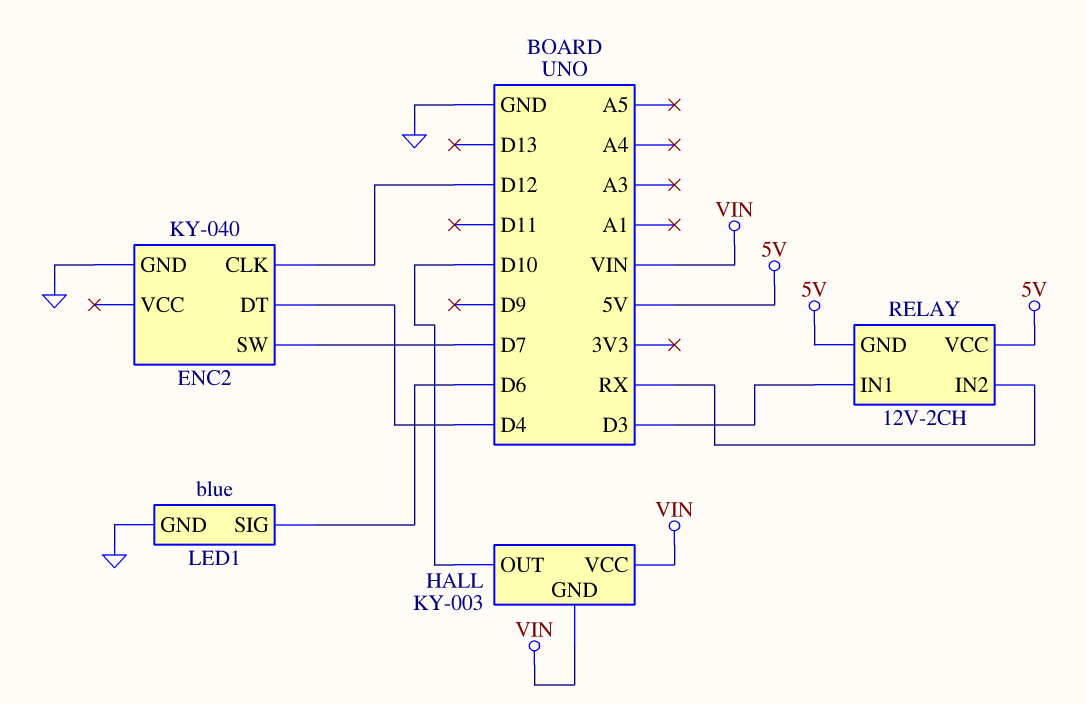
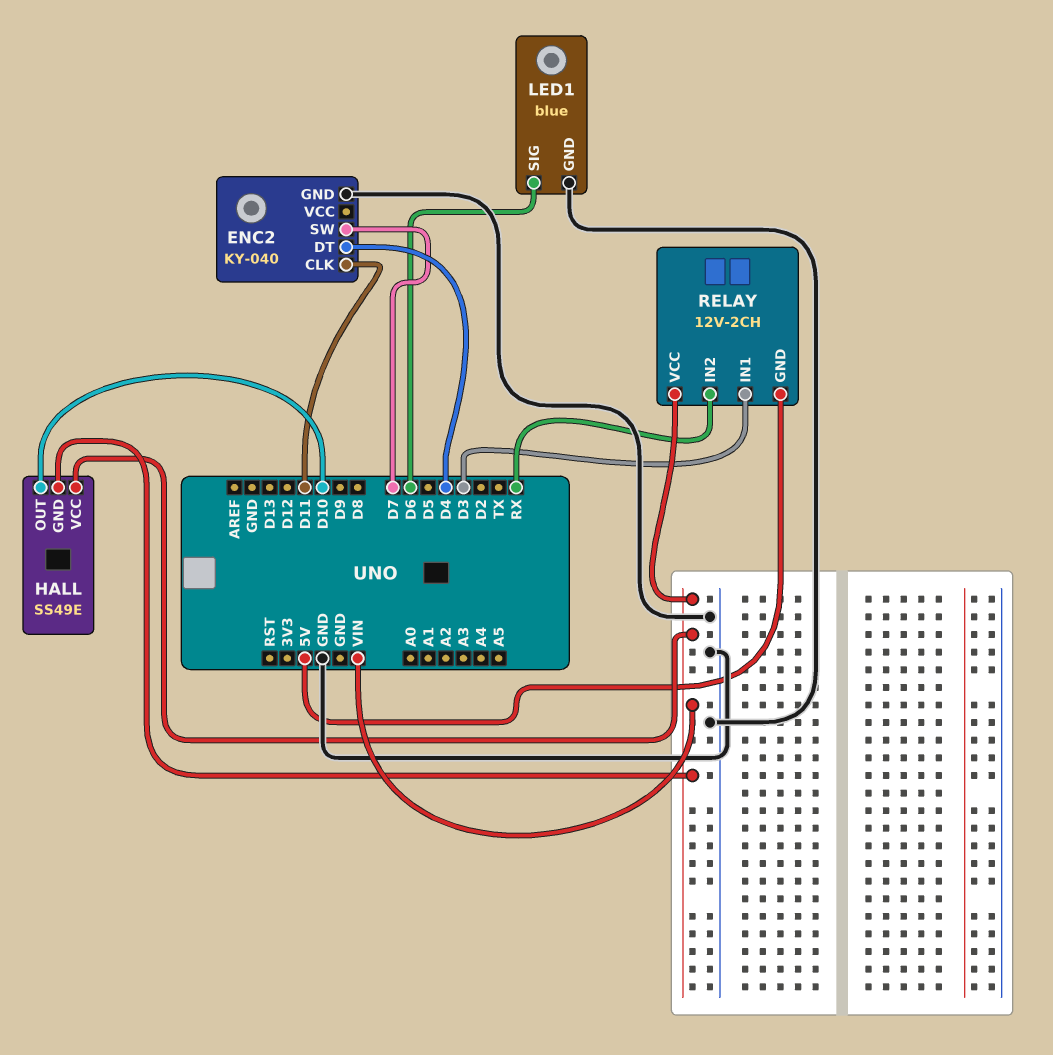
ENC2 pin CLK: D12 -> D11
HALL: KY-003 -> SS49E
RELAY pin VCC: 5V -> VIN

